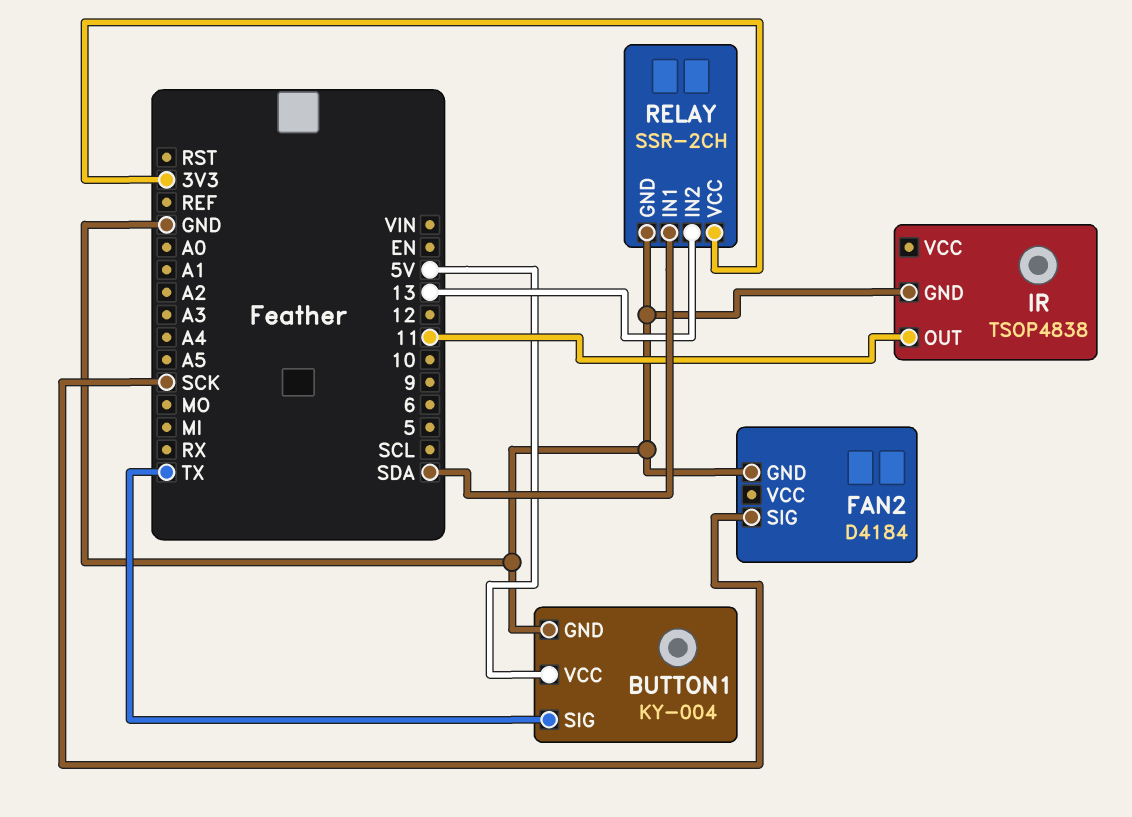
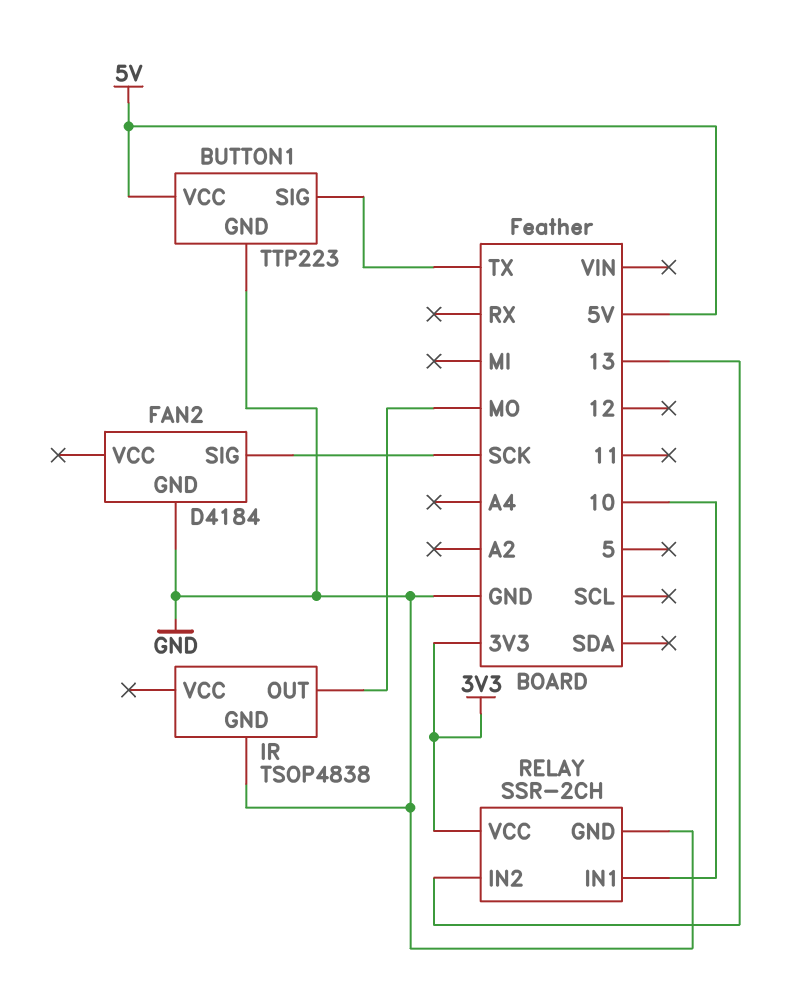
BUTTON1: KY-004 -> TTP223
IR pin OUT: 11 -> MO
RELAY pin IN1: SDA -> 10

